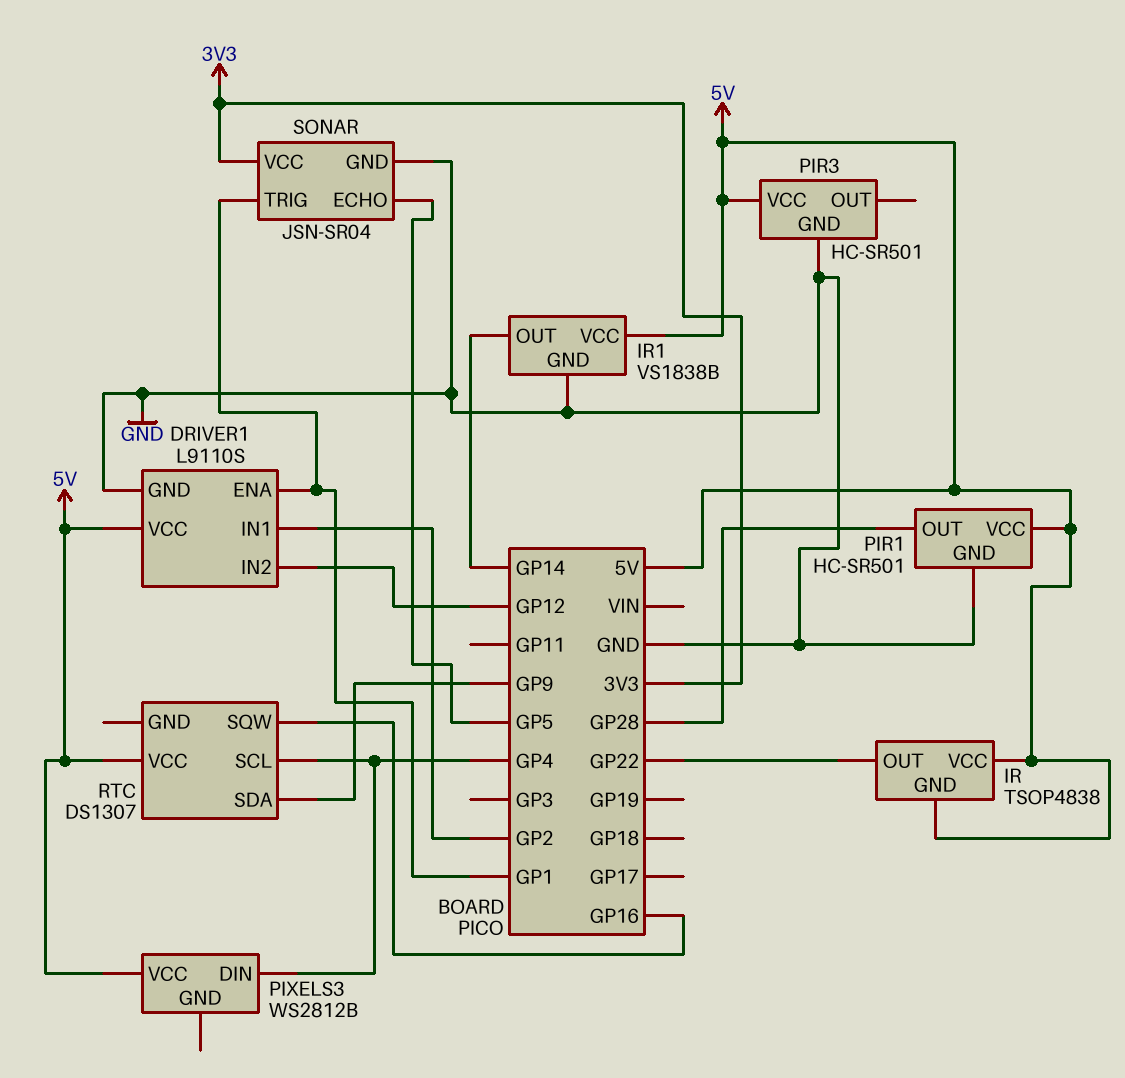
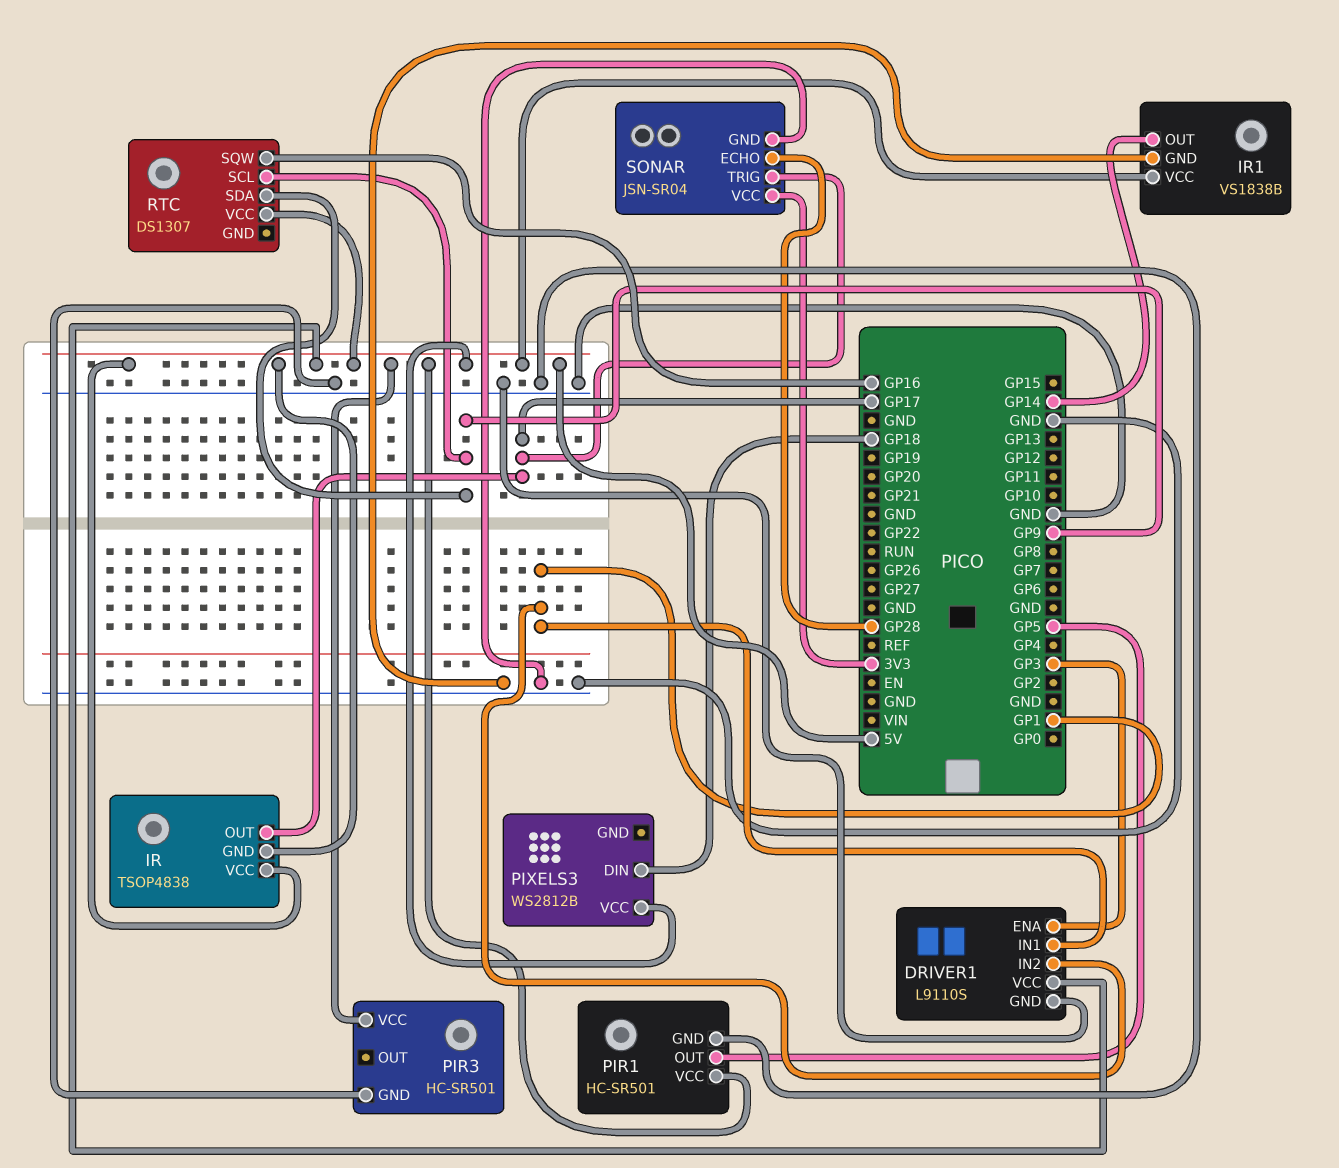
DRIVER1 pin ENA: GP1 -> GP3
DRIVER1 pin IN1: GP2 -> GP1
DRIVER1 pin IN2: GP12 -> GP1
IR pin OUT: GP22 -> GP17
PIR1 pin OUT: GP28 -> GP5
PIXELS3 pin DIN: GP4 -> GP18
RTC pin SCL: GP4 -> GP9
SONAR pin ECHO: GP5 -> GP28
SONAR pin TRIG: GP1 -> GP17

